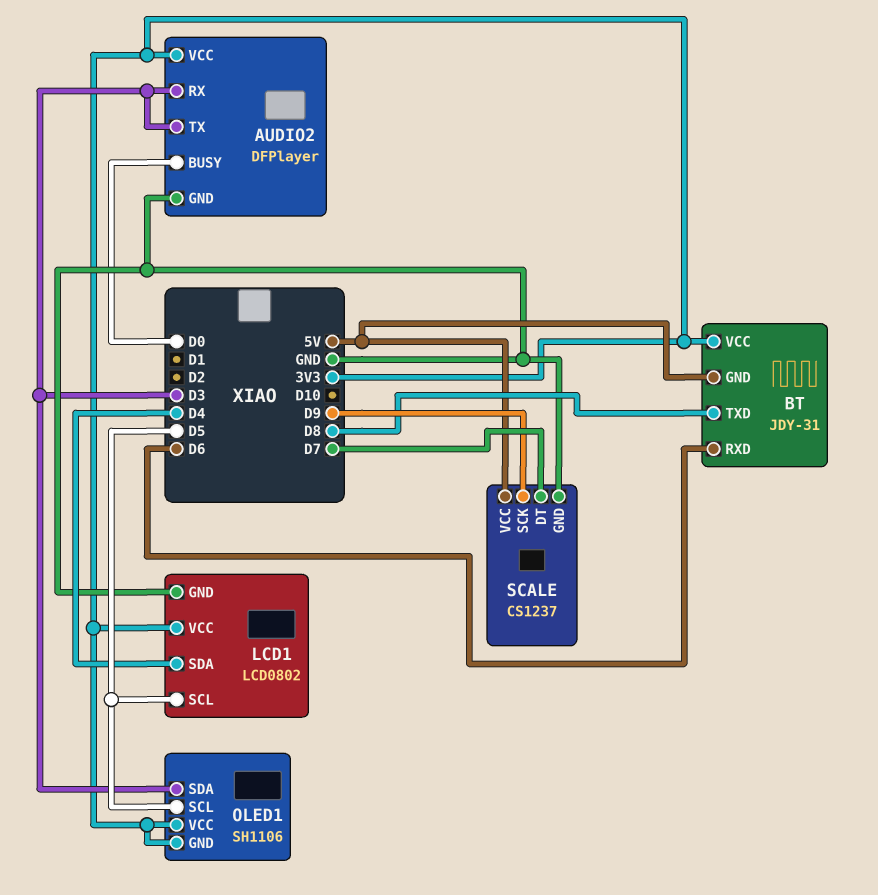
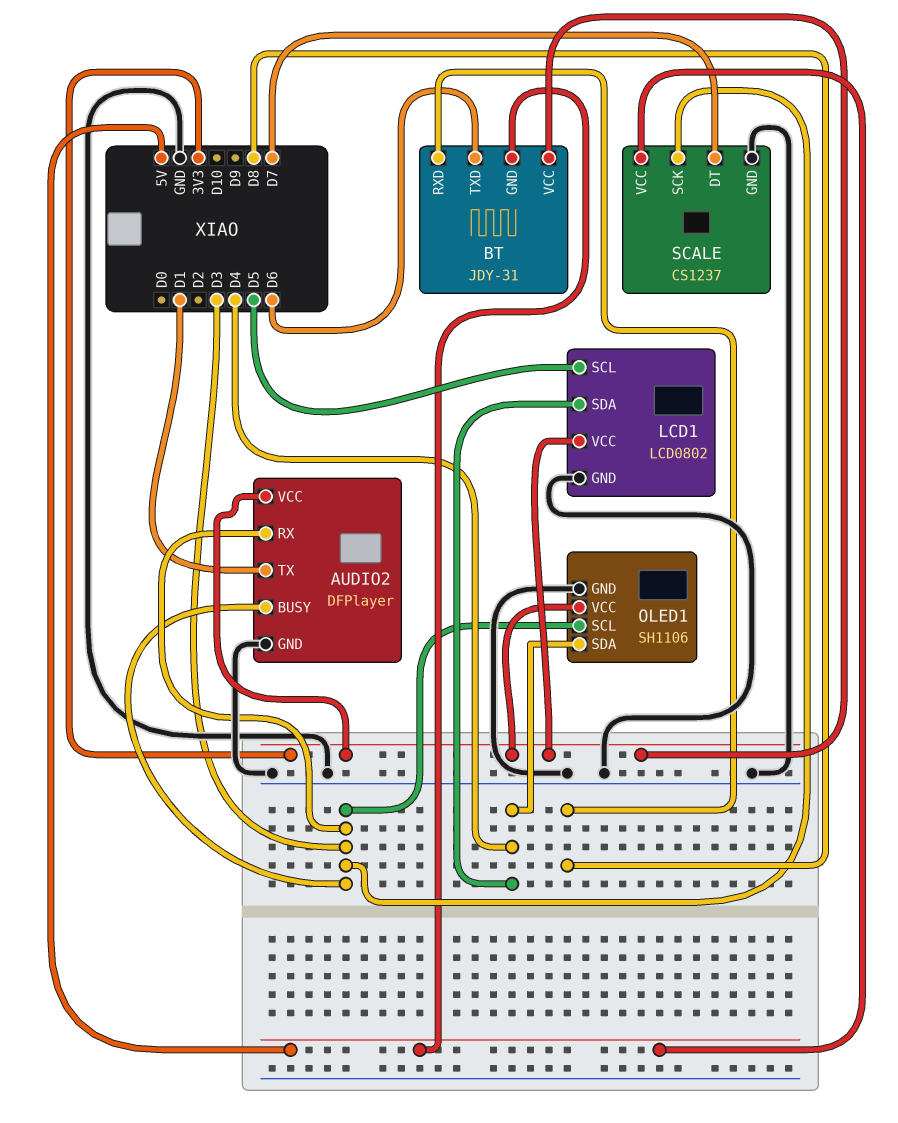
AUDIO2 pin BUSY: D0 -> D3
AUDIO2 pin TX: D3 -> D1
BT pin RXD: D6 -> D8
BT pin TXD: D8 -> D6
OLED1 pin GND: 3V3 -> GND
OLED1 pin SCL: D5 -> D3
OLED1 pin SDA: D3 -> D4
SCALE pin SCK: D9 -> D3

